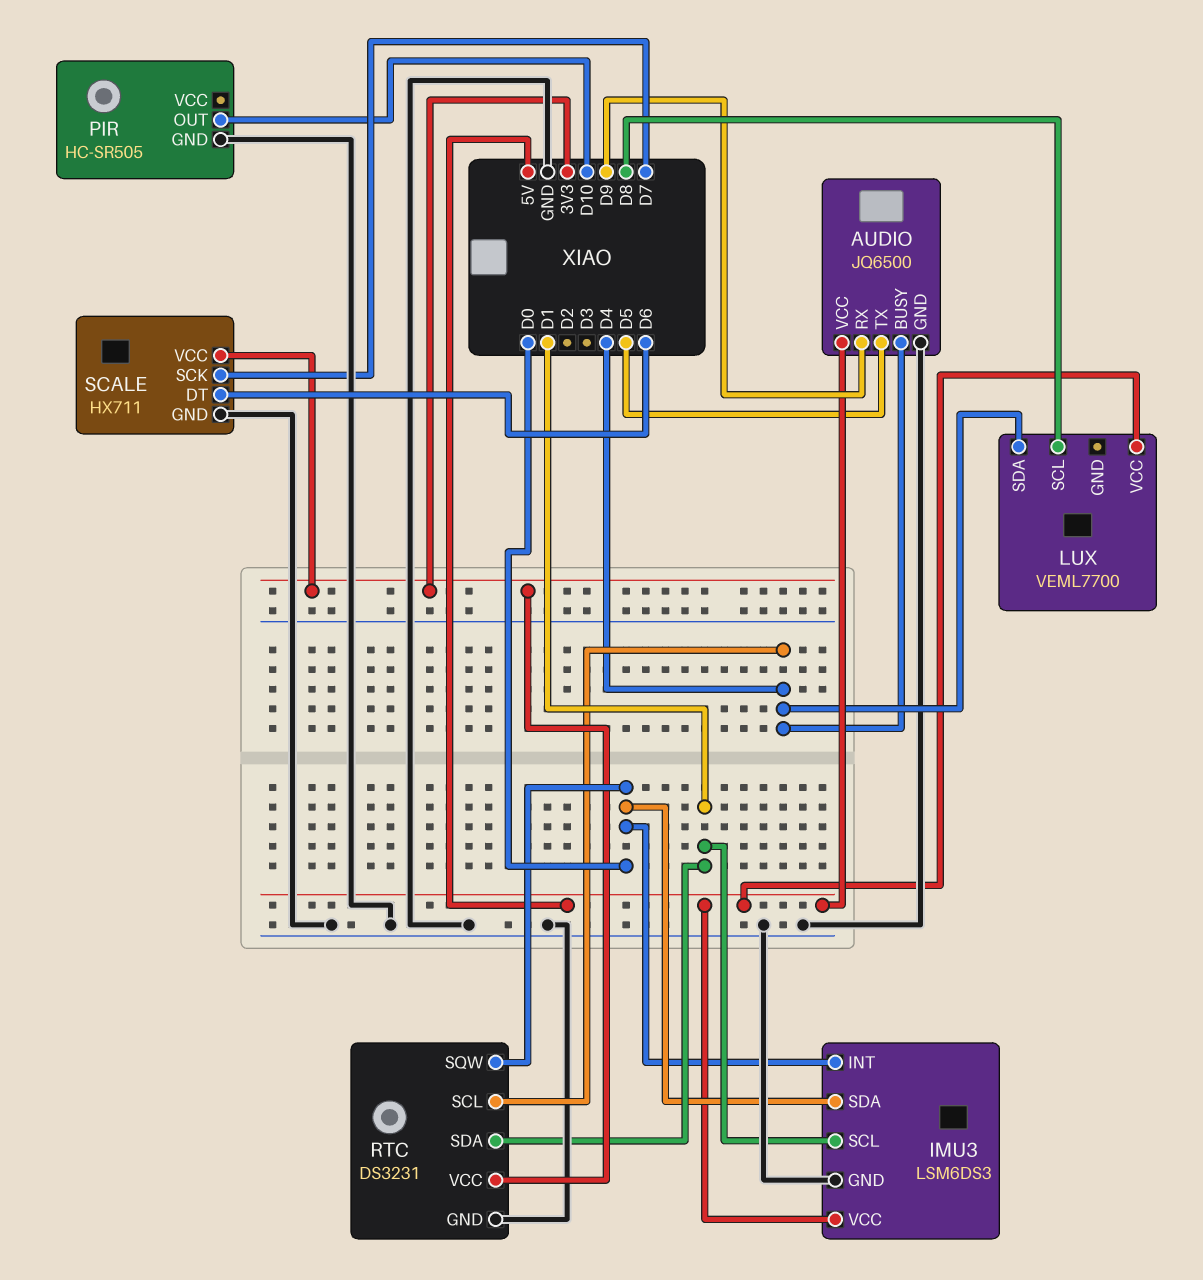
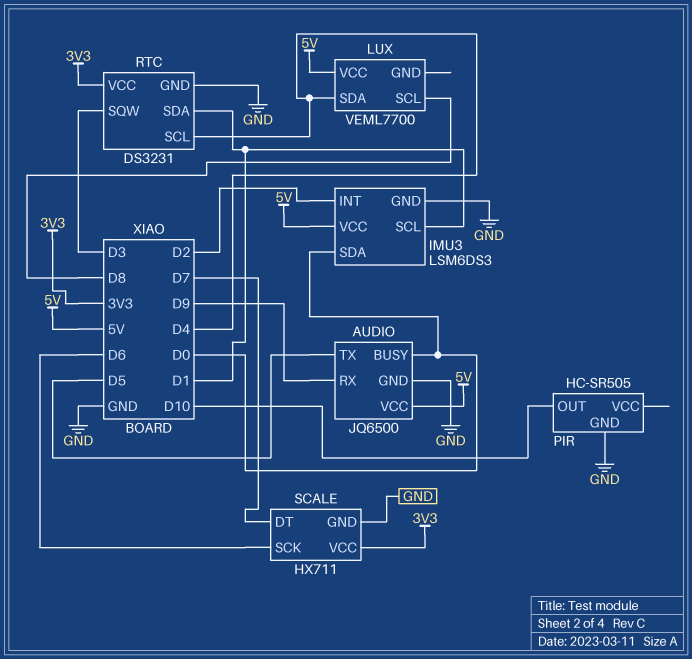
AUDIO pin BUSY: D4 -> D0
IMU3 pin INT: D0 -> D2
RTC pin SQW: D0 -> D3
SCALE pin DT: D6 -> D7
SCALE pin SCK: D7 -> D6

